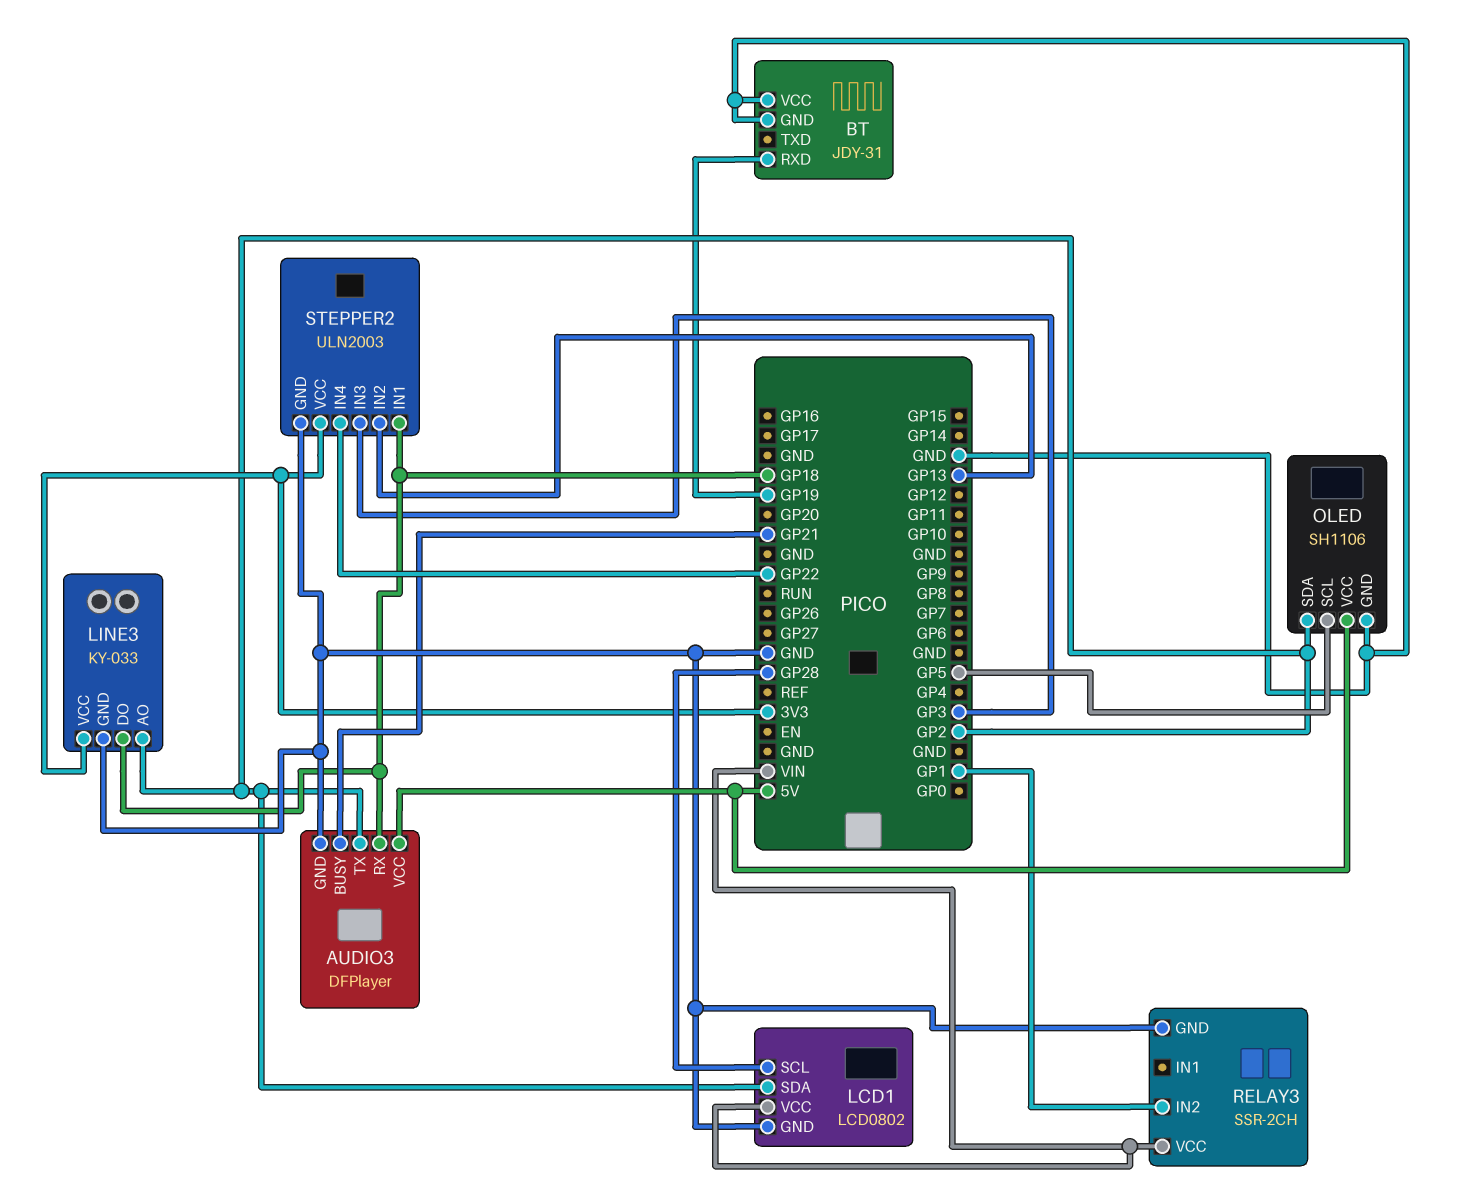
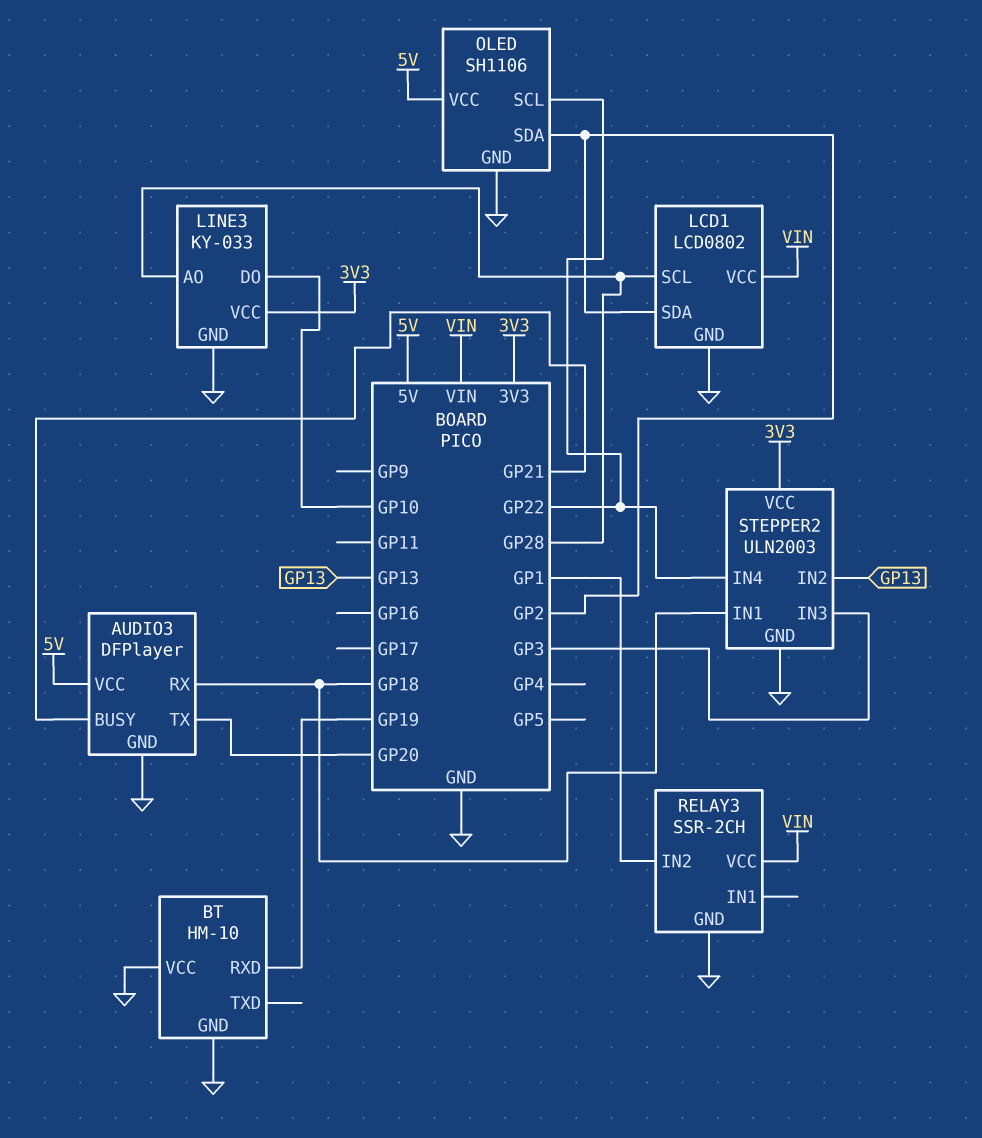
AUDIO3 pin TX: GP2 -> GP20
BT: JDY-31 -> HM-10
LINE3 pin AO: GP2 -> GP28
LINE3 pin DO: GP18 -> GP10
OLED pin SCL: GP5 -> GP22

